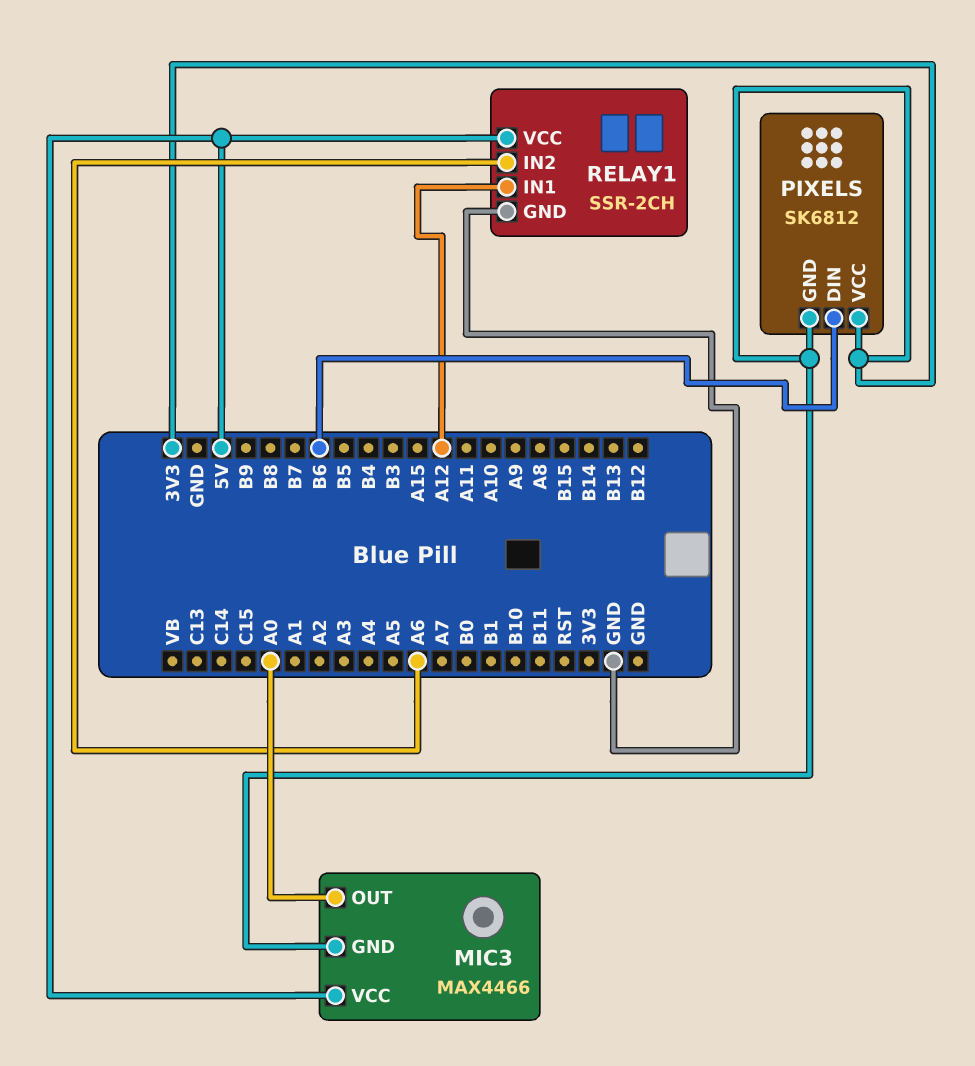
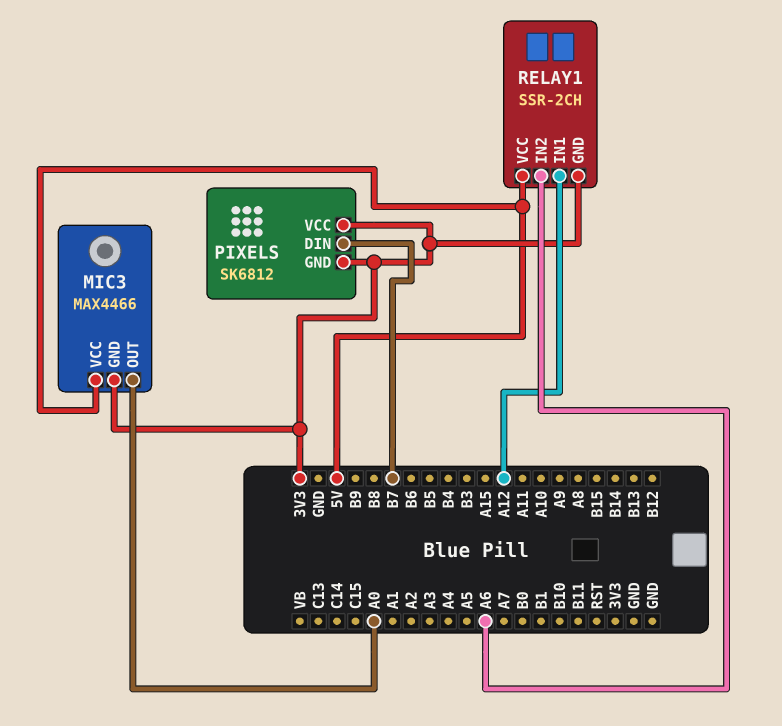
PIXELS pin DIN: B6 -> B7
RELAY1 pin GND: GND -> 3V3

